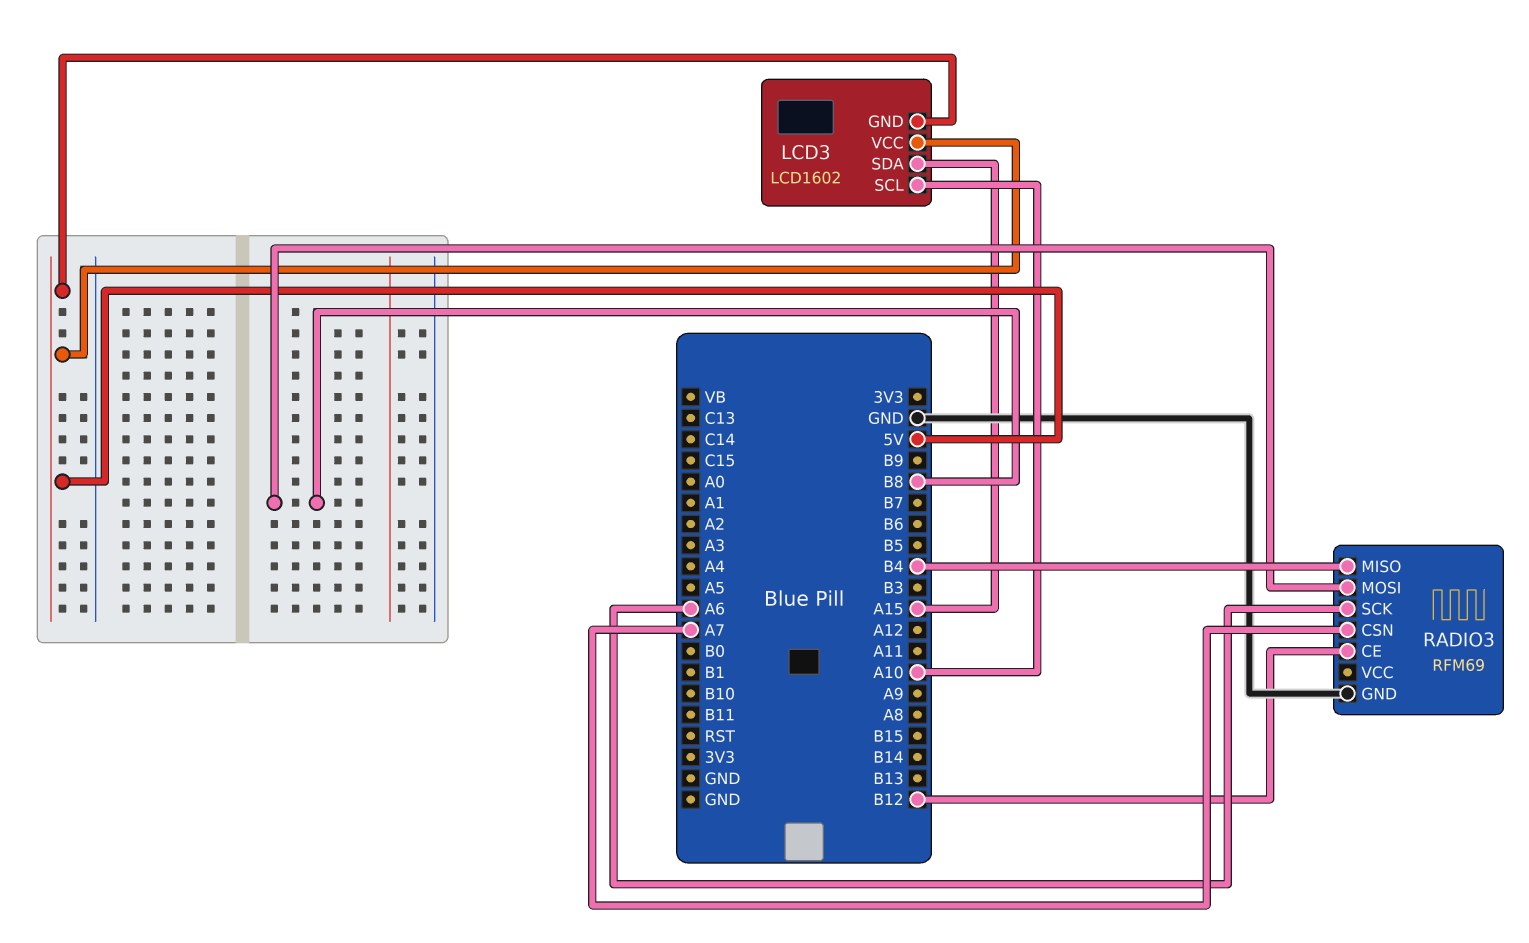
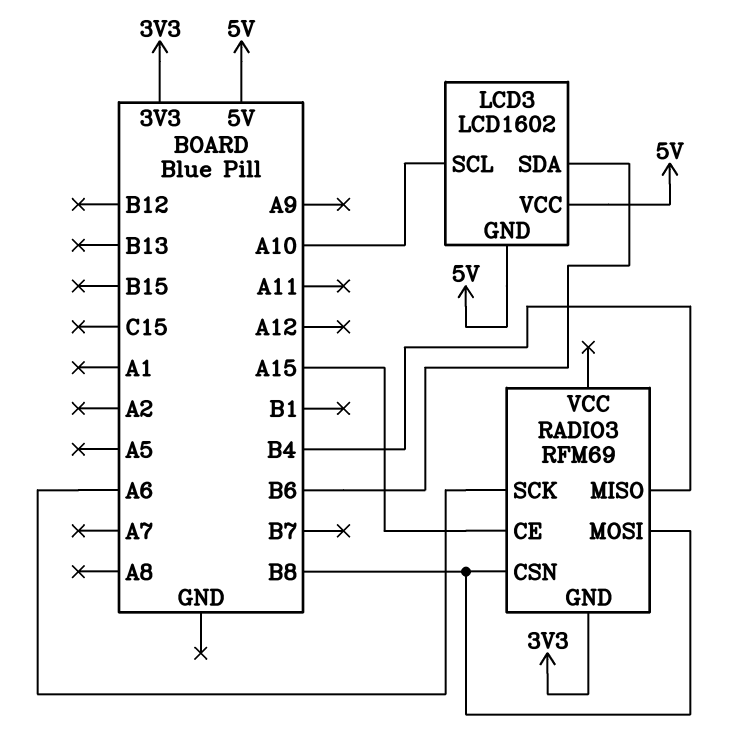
LCD3 pin SDA: A15 -> B6
RADIO3 pin CE: B12 -> A15
RADIO3 pin CSN: A7 -> B8
RADIO3 pin GND: GND -> 3V3

